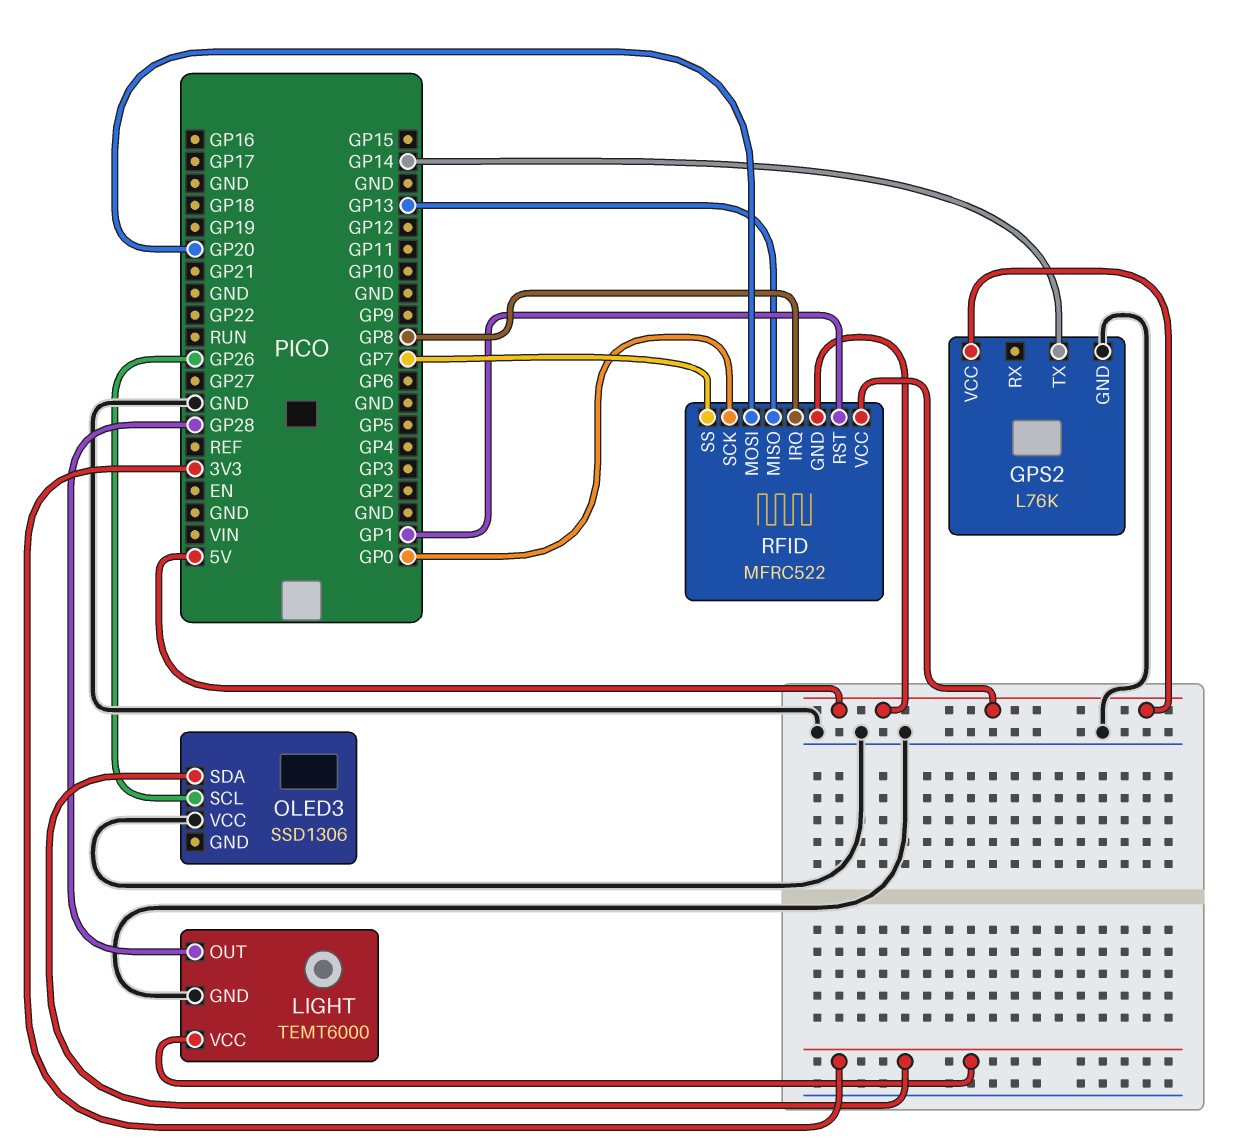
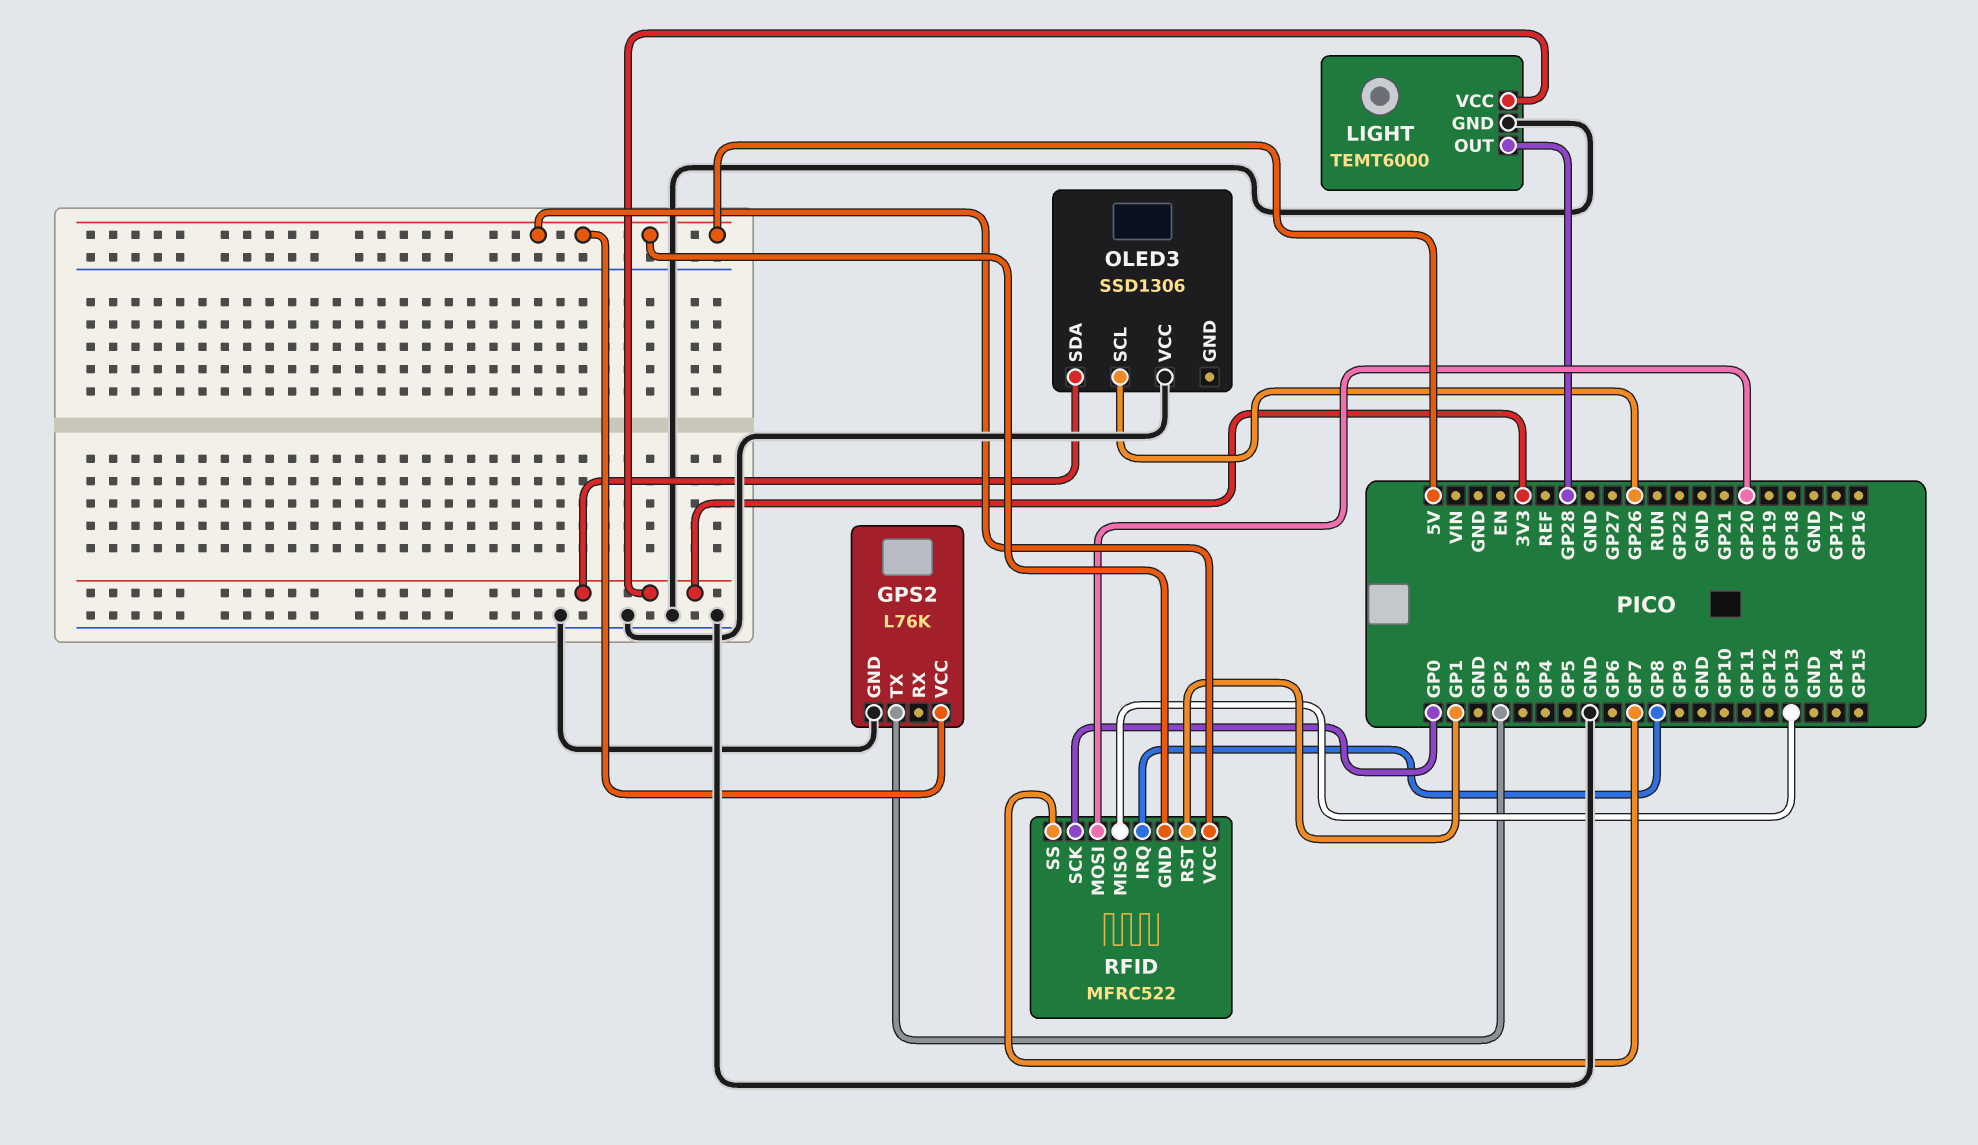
GPS2 pin TX: GP14 -> GP2

